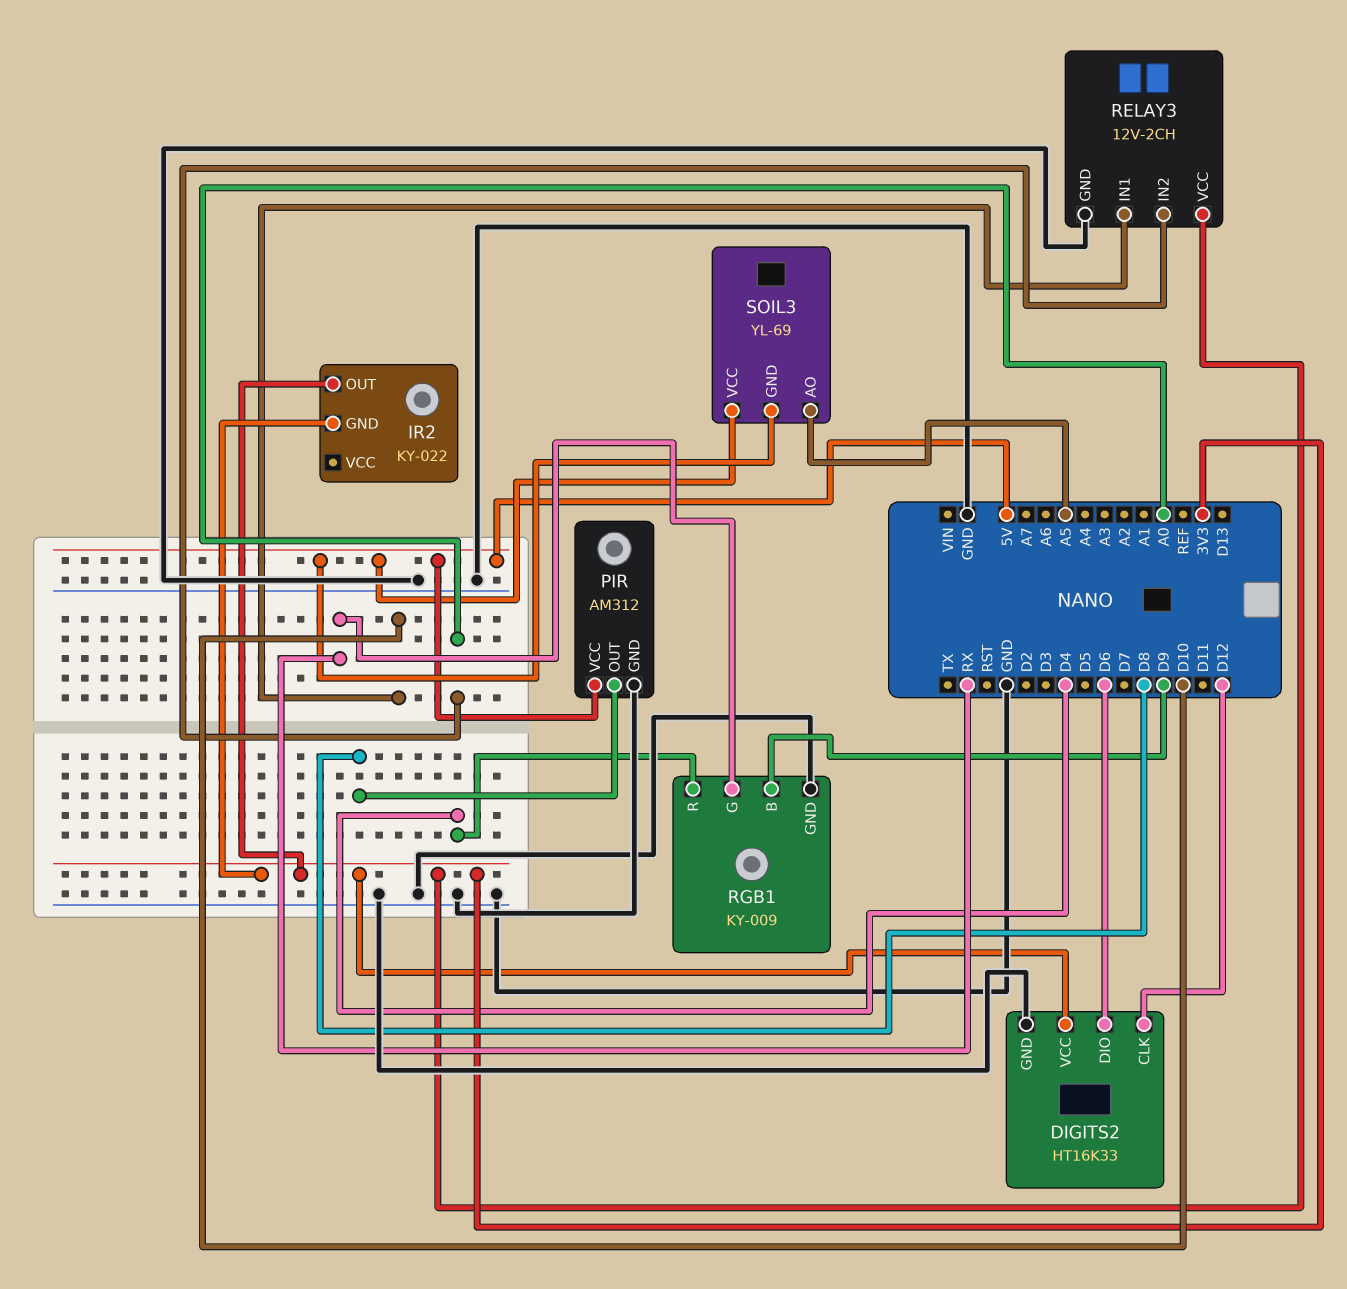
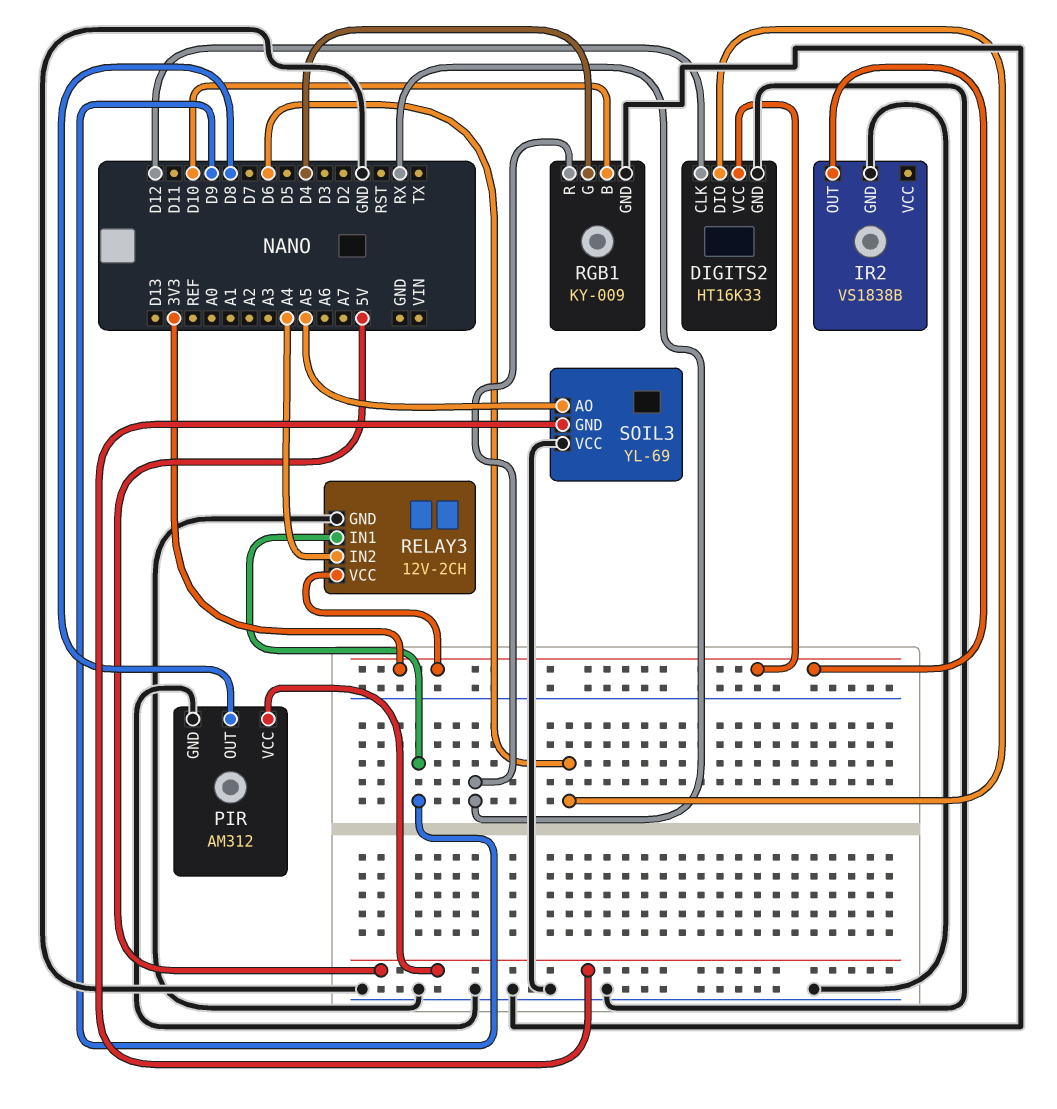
IR2: KY-022 -> VS1838B
IR2 pin GND: 3V3 -> GND
RELAY3 pin IN1: D10 -> D9
RELAY3 pin IN2: A0 -> A4
RGB1 pin B: D9 -> D10
RGB1 pin G: RX -> D4
RGB1 pin R: D4 -> RX
SOIL3 pin VCC: 5V -> GND

